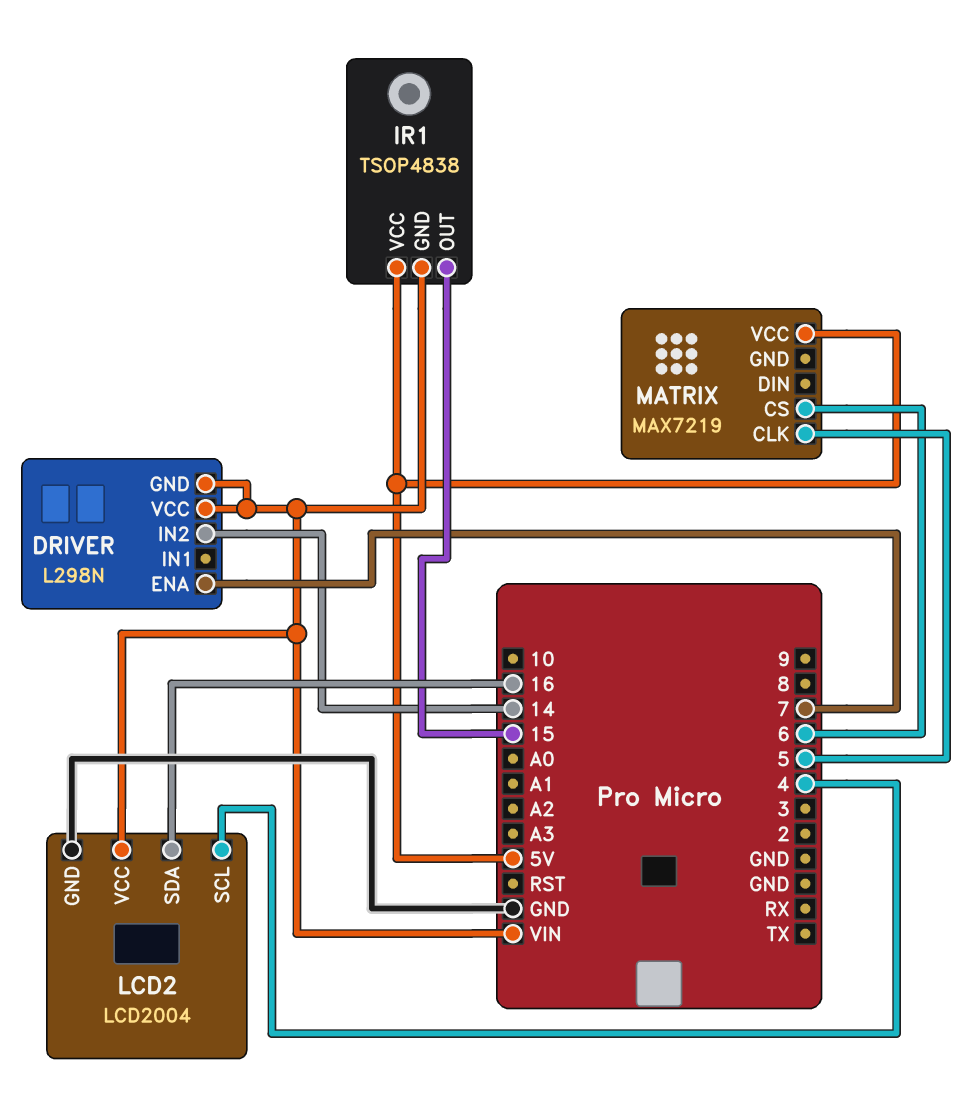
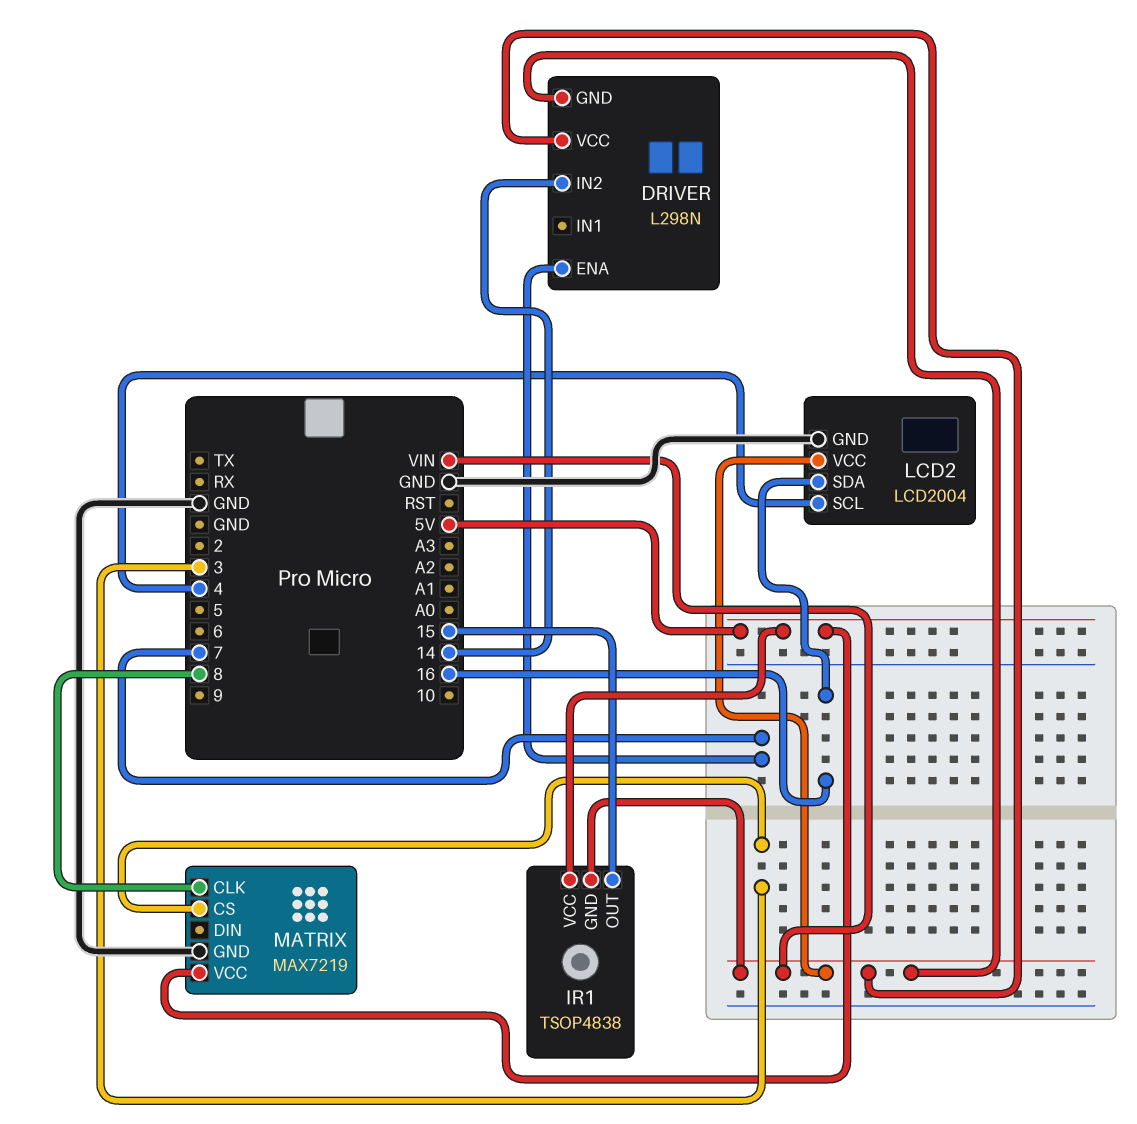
MATRIX pin CLK: 5 -> 8
MATRIX pin CS: 6 -> 3
MATRIX pin GND: none -> GND

